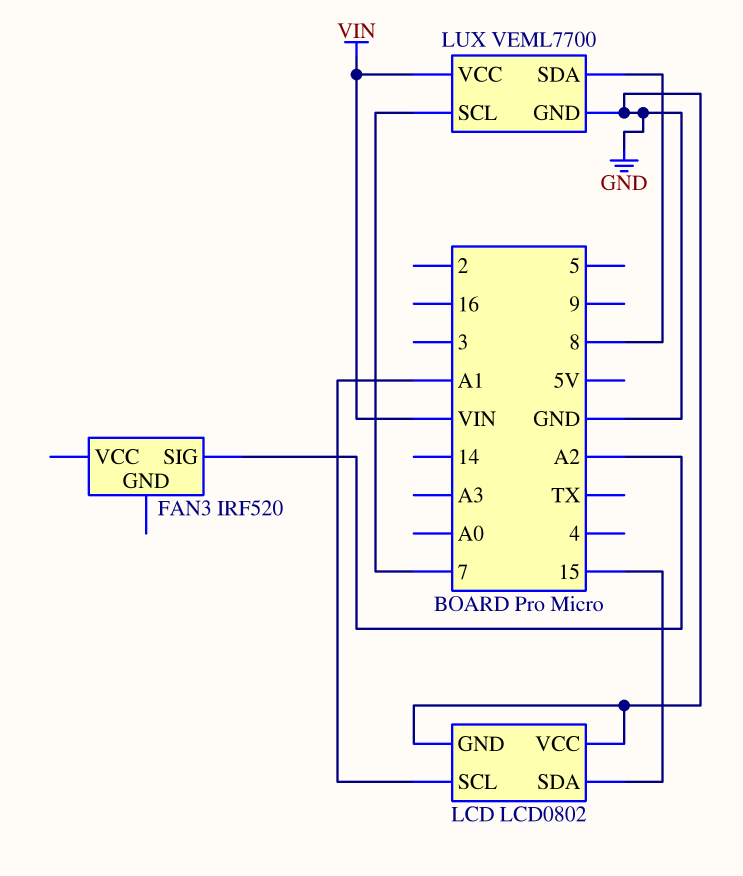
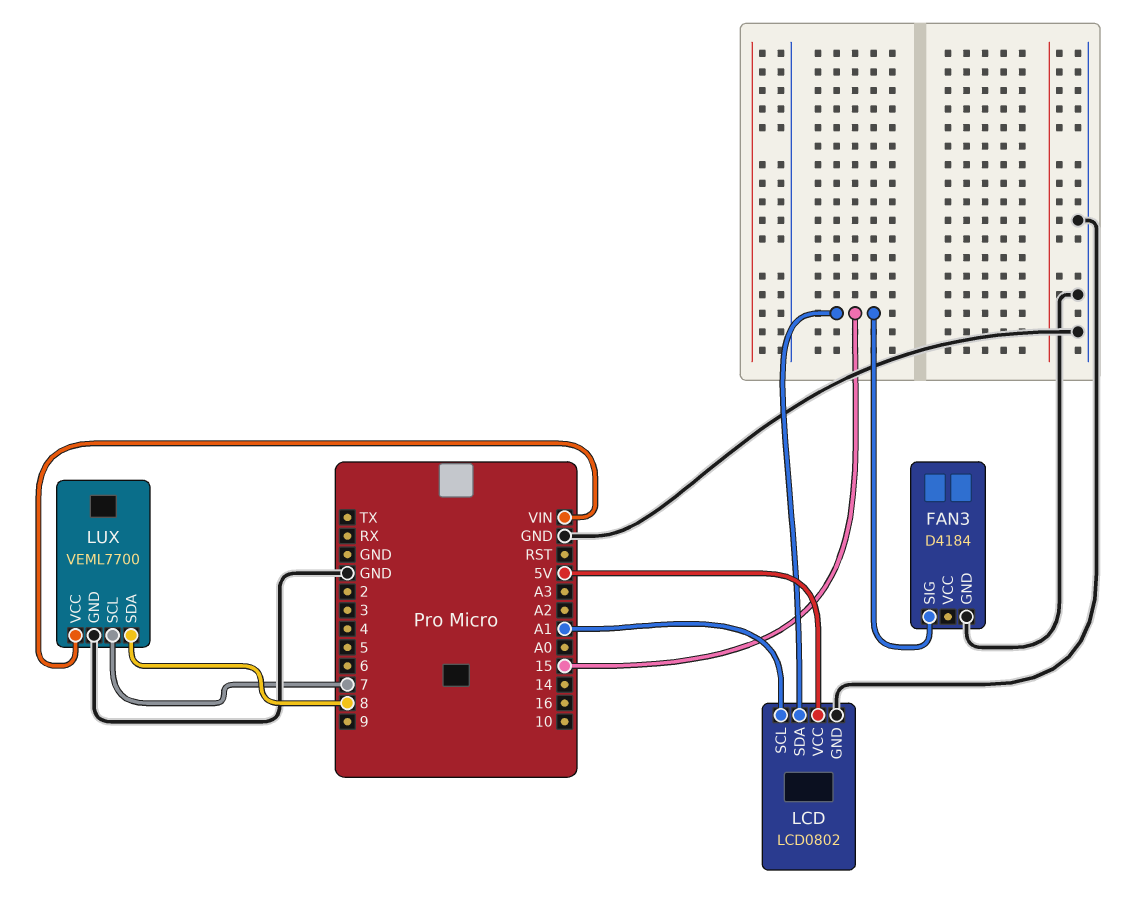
FAN3: IRF520 -> D4184
FAN3 pin GND: none -> GND
FAN3 pin SIG: A2 -> 15
LCD pin VCC: GND -> 5V

